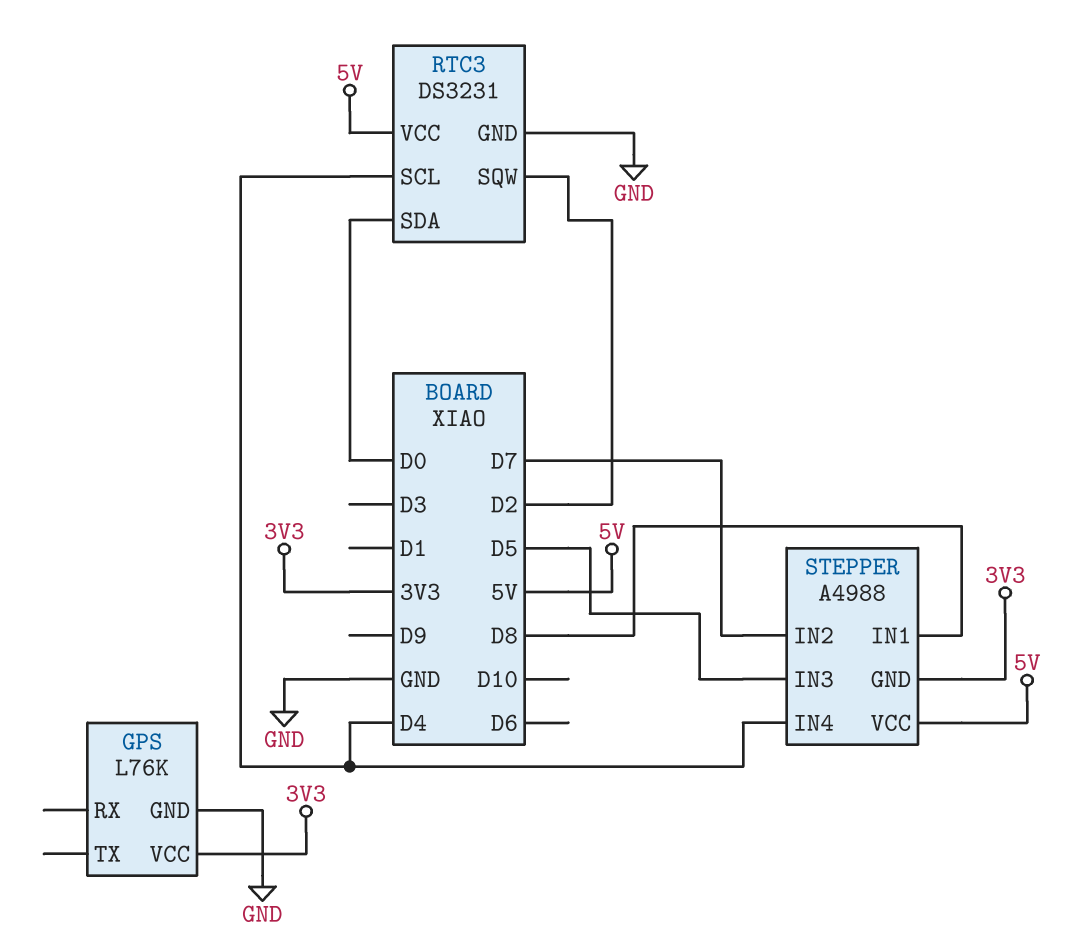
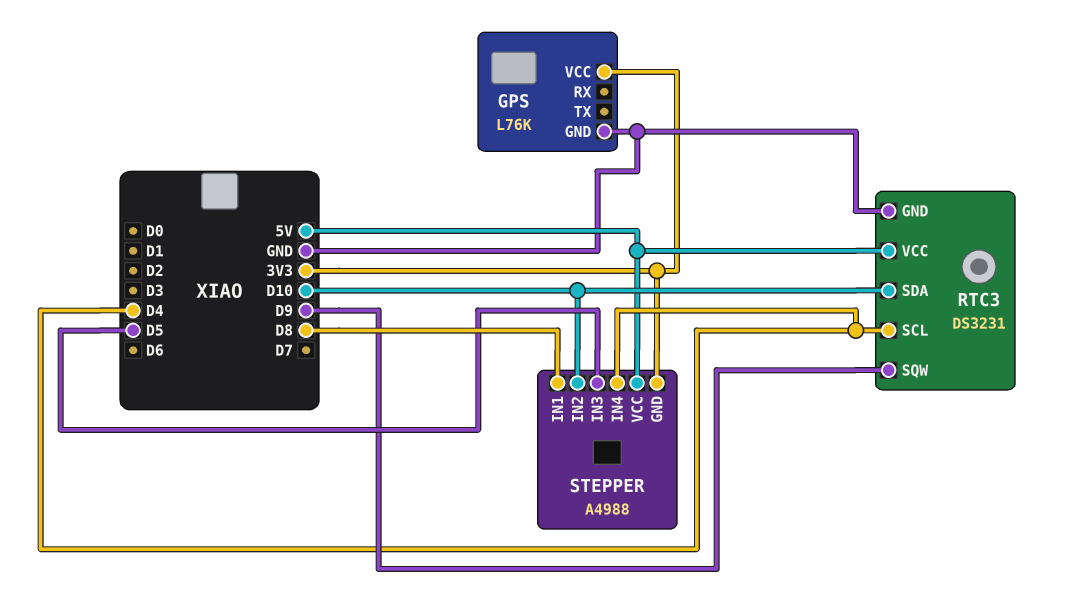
RTC3 pin SDA: D0 -> D10
RTC3 pin SQW: D2 -> D9
STEPPER pin IN2: D7 -> D10

